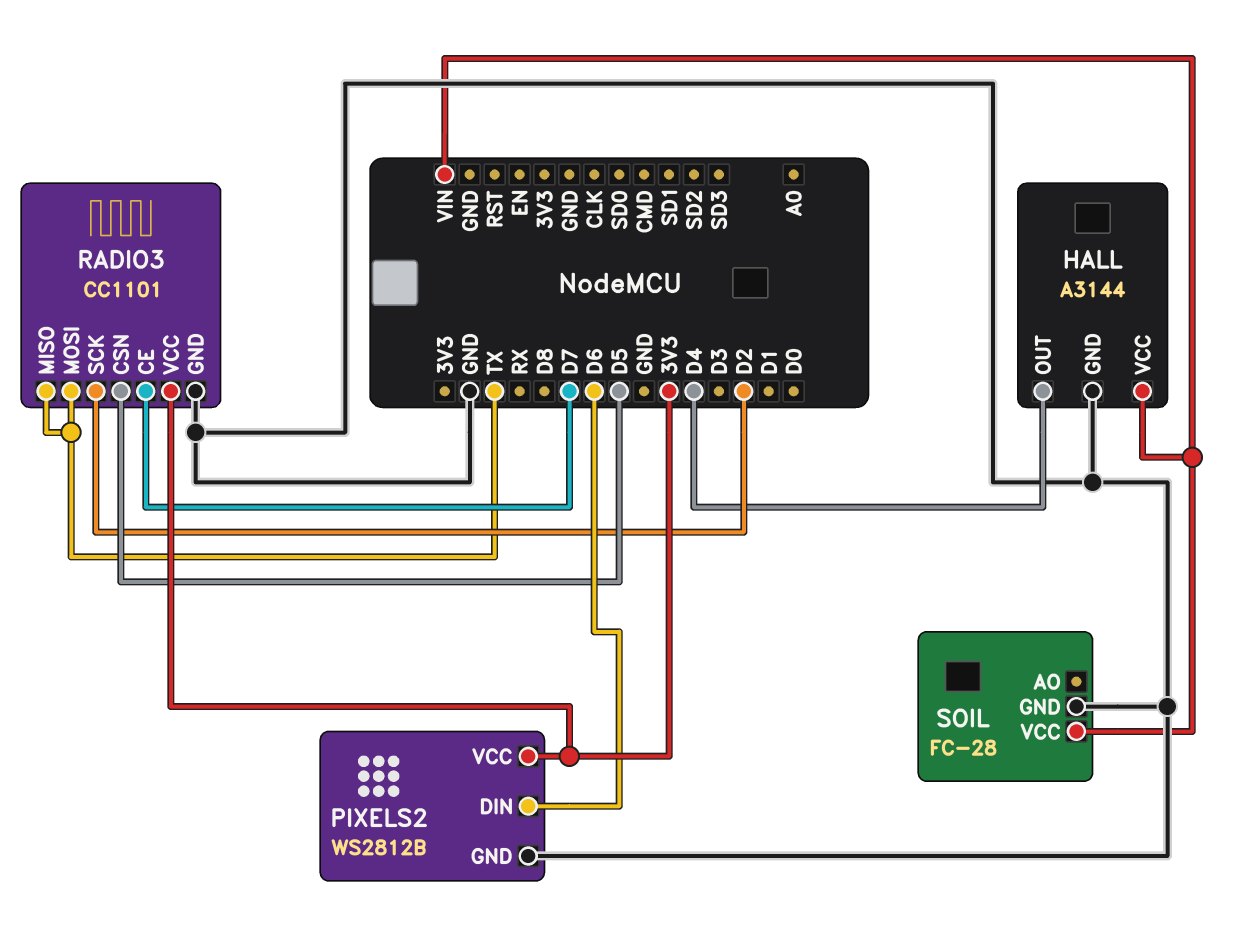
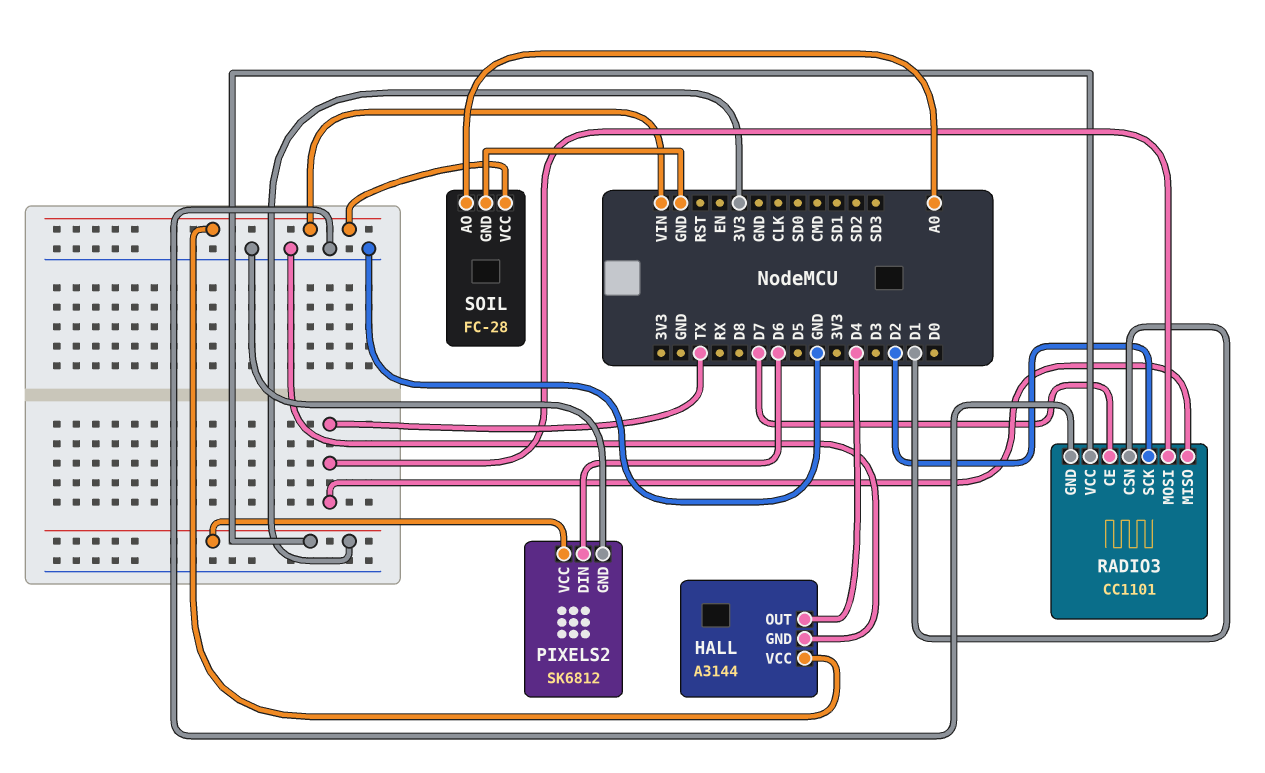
PIXELS2: WS2812B -> SK6812
RADIO3 pin CSN: D5 -> D1
SOIL pin AO: none -> A0

